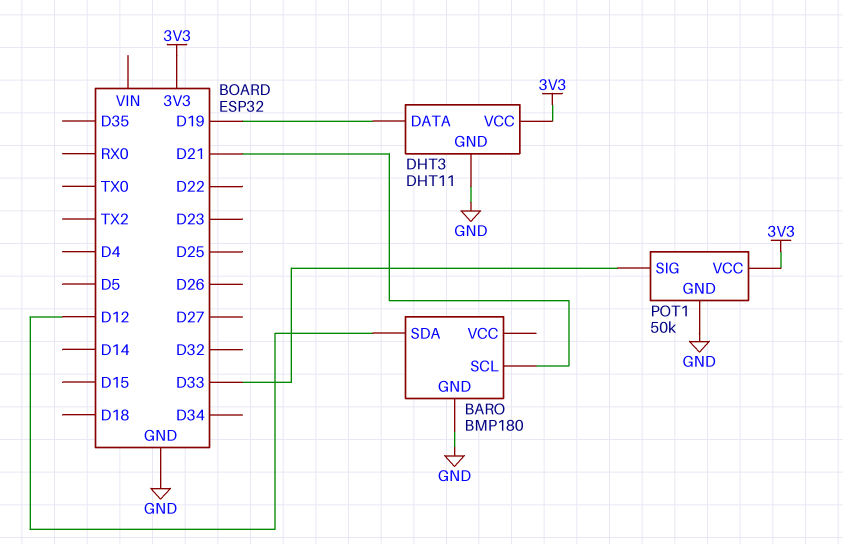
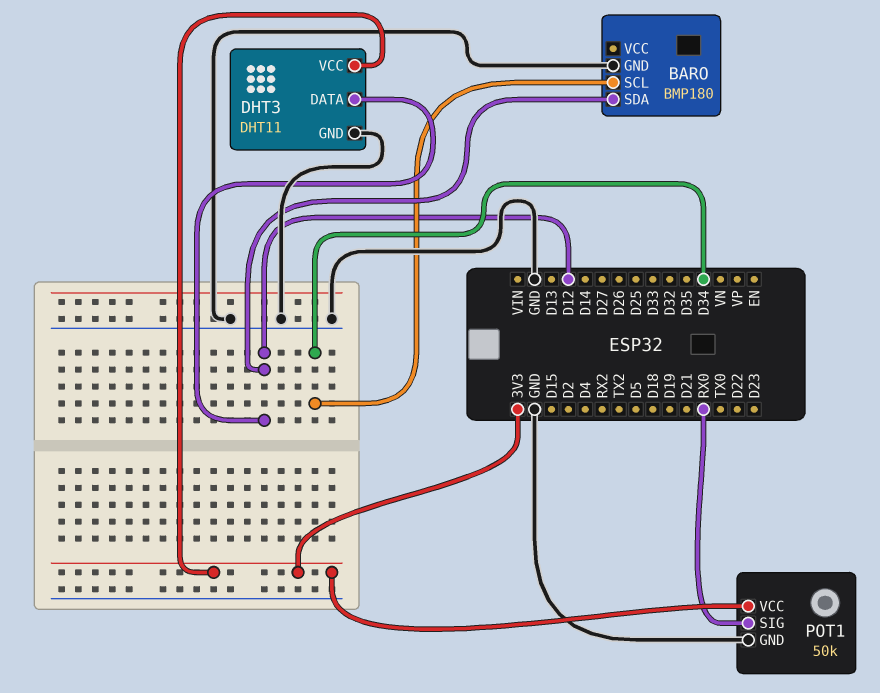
BARO pin SCL: D21 -> D34
DHT3 pin DATA: D19 -> D12
POT1 pin SIG: D33 -> RX0

